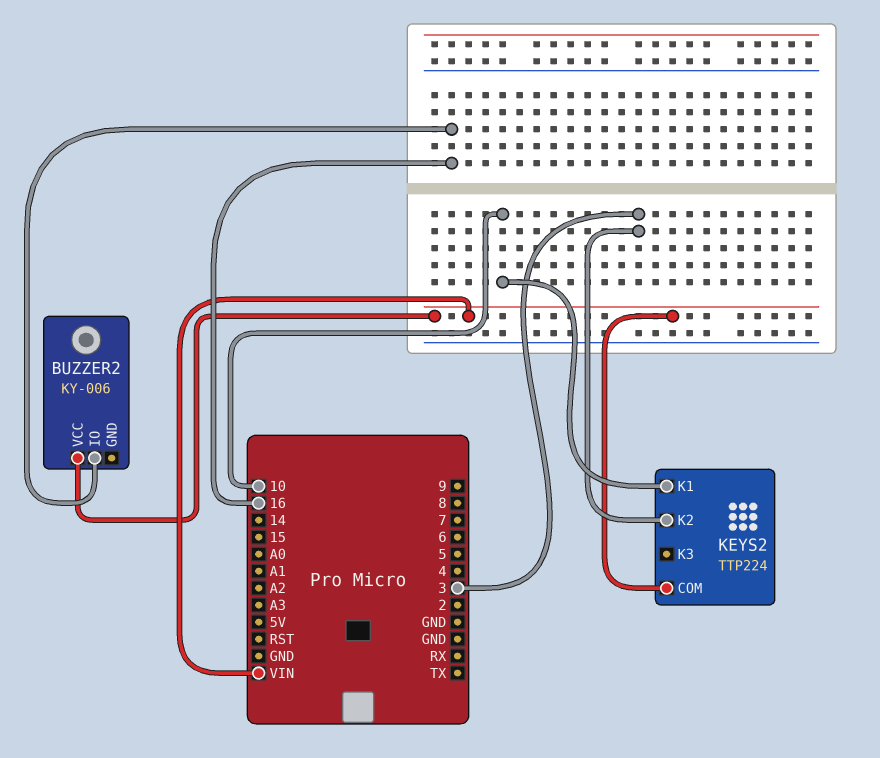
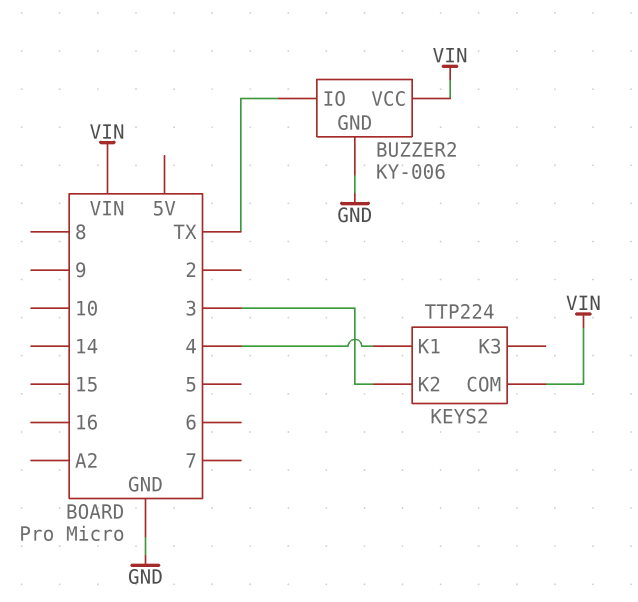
BUZZER2 pin GND: none -> GND
BUZZER2 pin IO: 16 -> TX
KEYS2 pin K1: 10 -> 4

